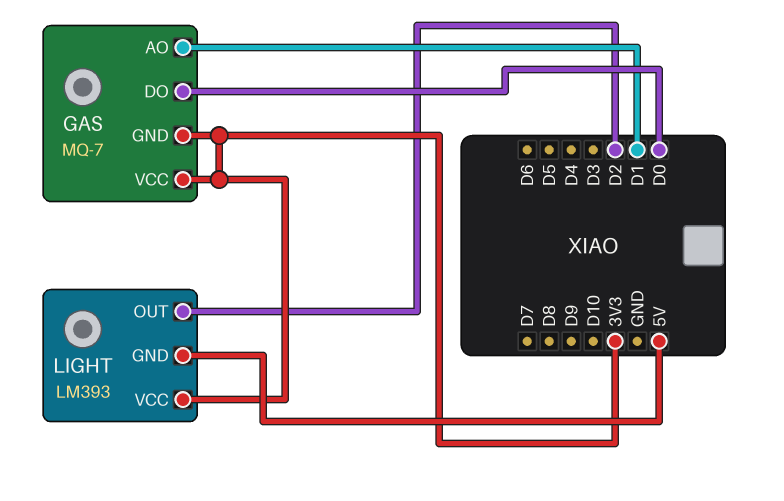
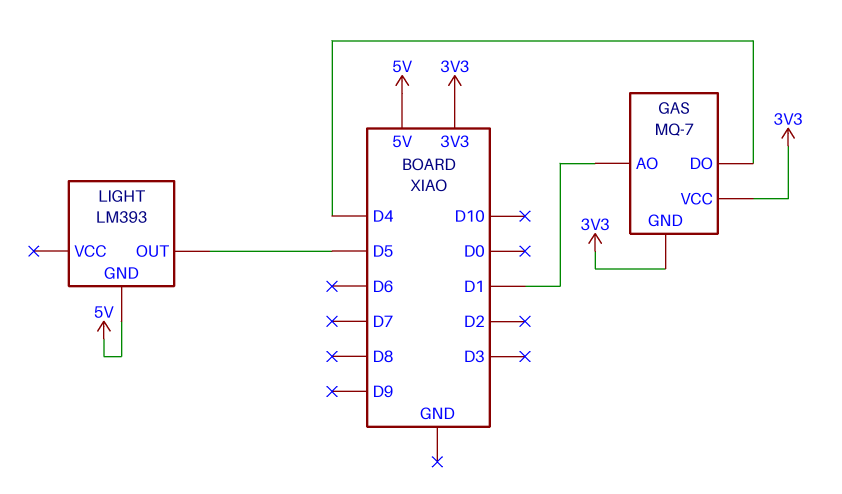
GAS pin DO: D0 -> D4
LIGHT pin OUT: D2 -> D5
LIGHT pin VCC: 3V3 -> none

